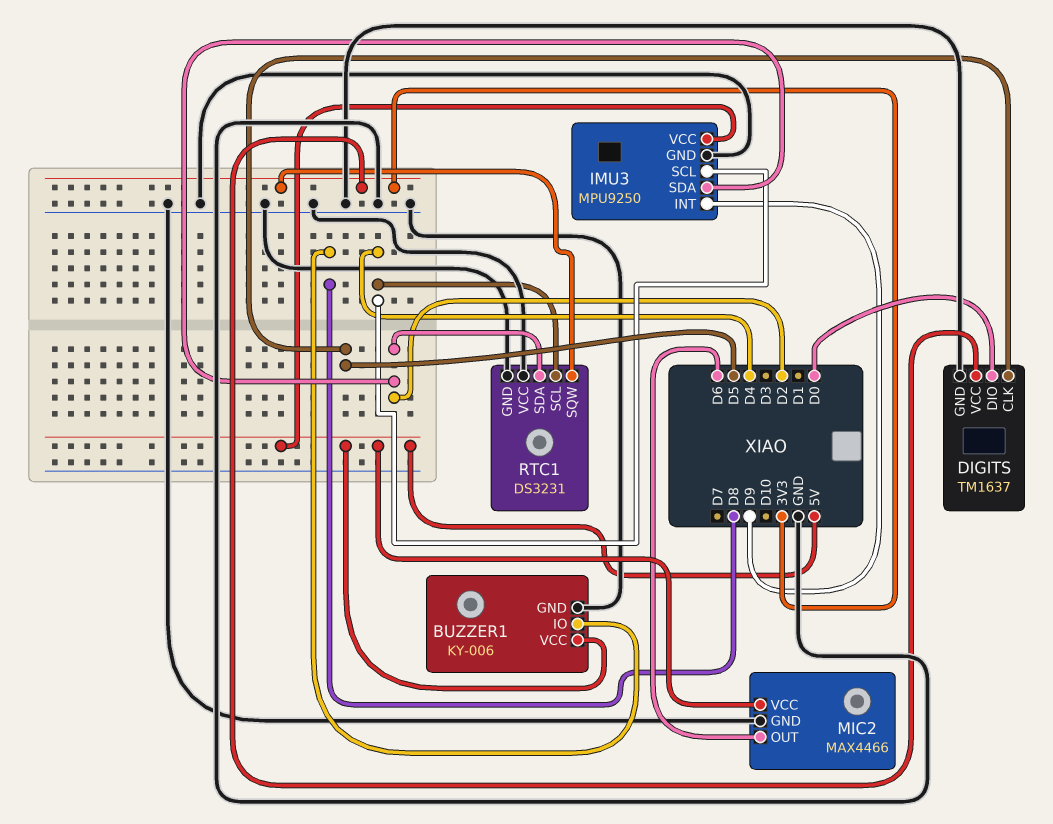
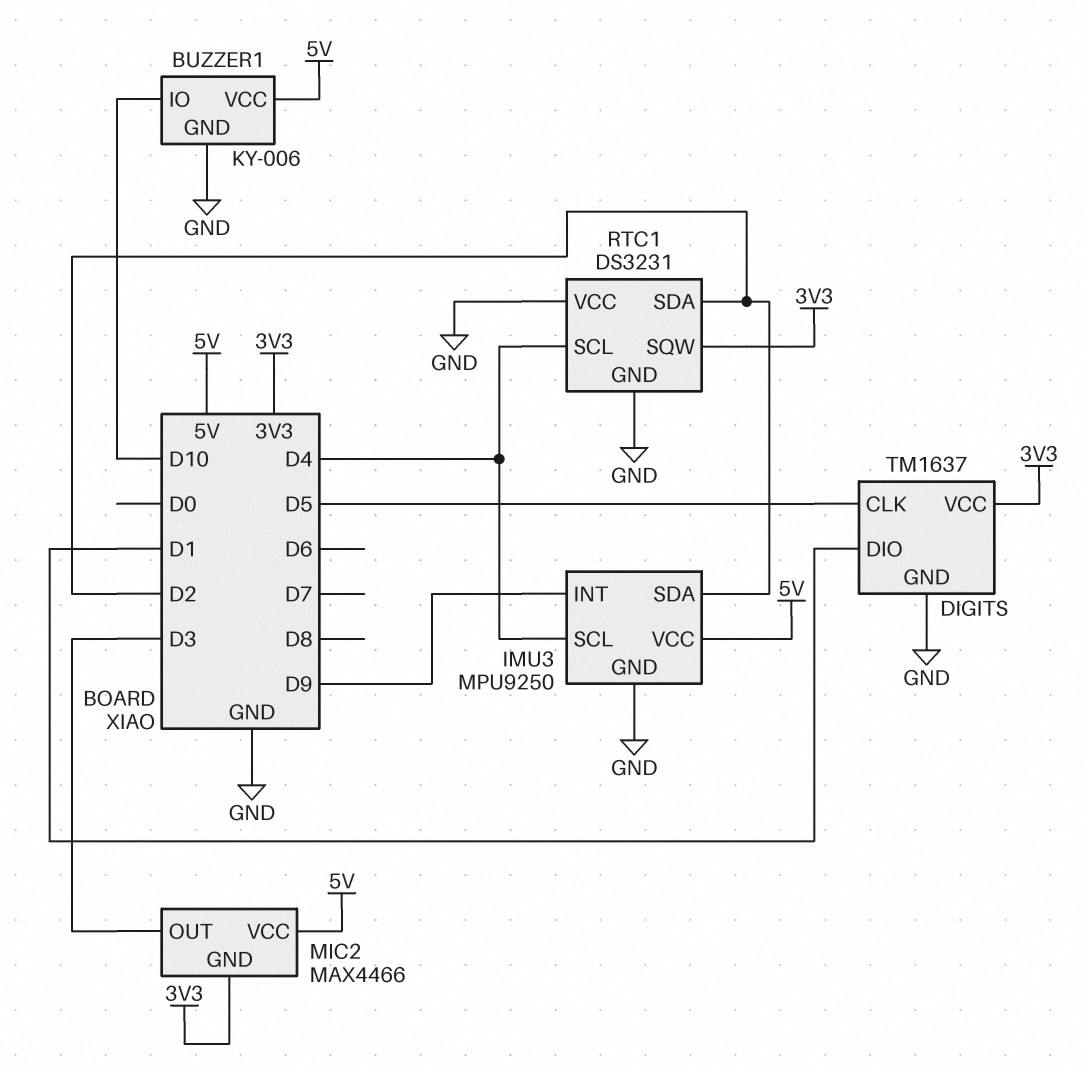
BUZZER1 pin IO: D8 -> D10
DIGITS pin DIO: D0 -> D1
MIC2 pin GND: GND -> 3V3
MIC2 pin OUT: D6 -> D3

